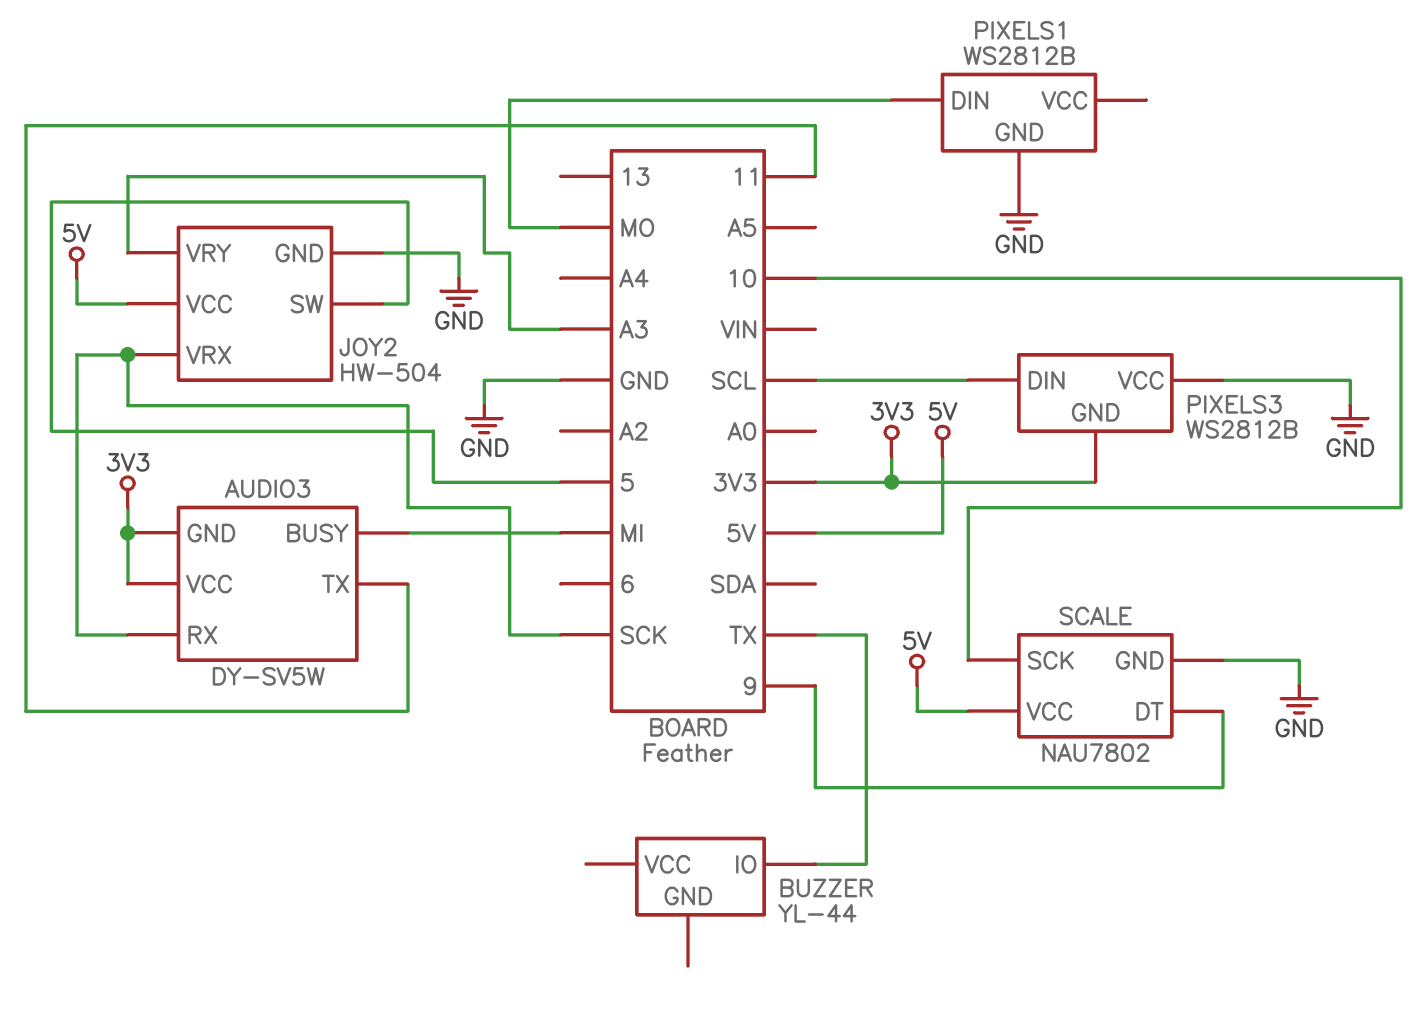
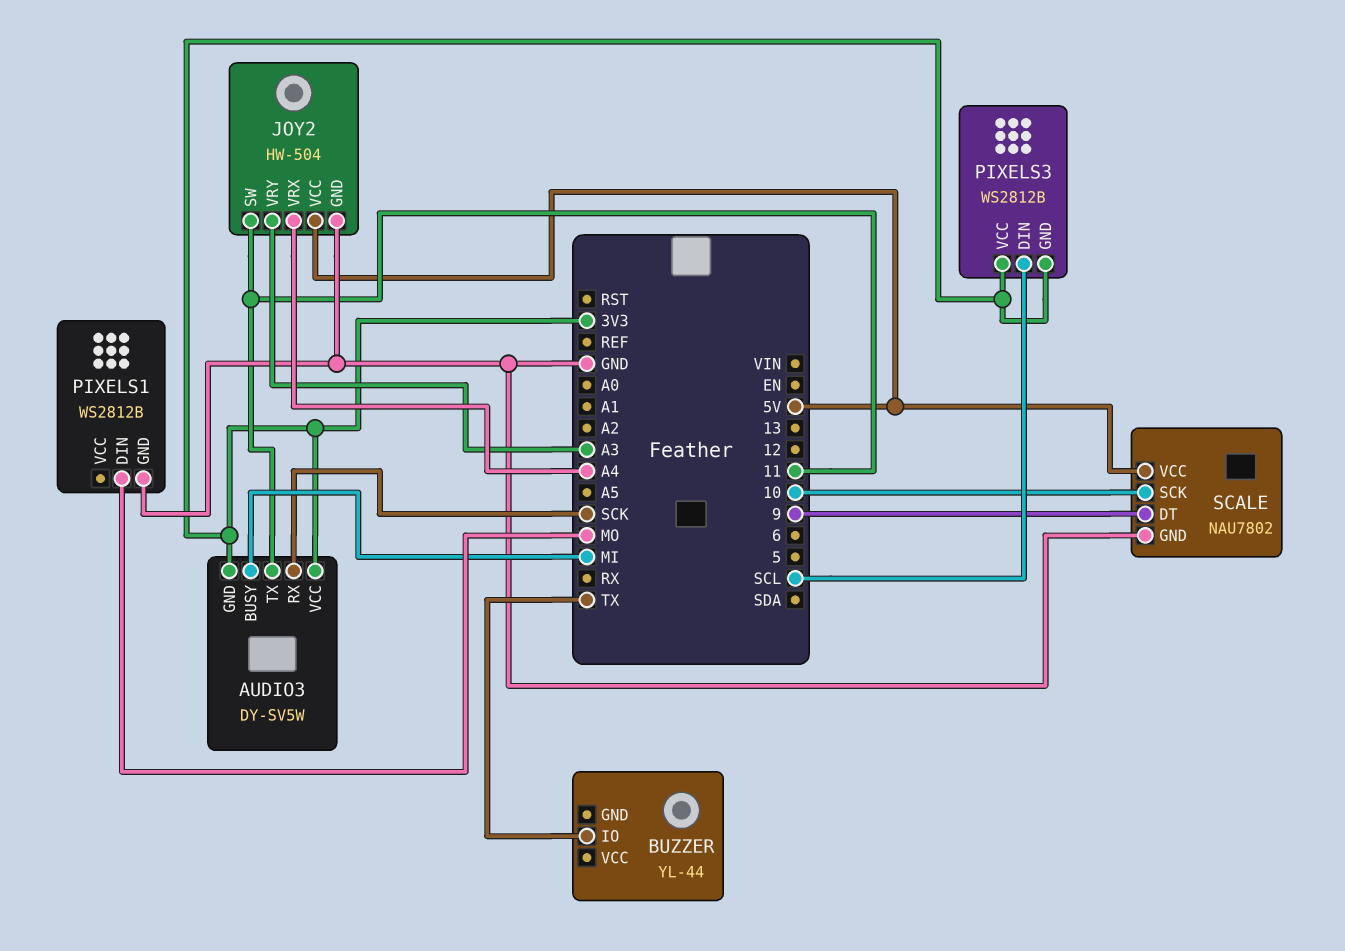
JOY2 pin SW: 5 -> 11
JOY2 pin VRX: SCK -> A4
PIXELS3 pin VCC: GND -> 3V3

